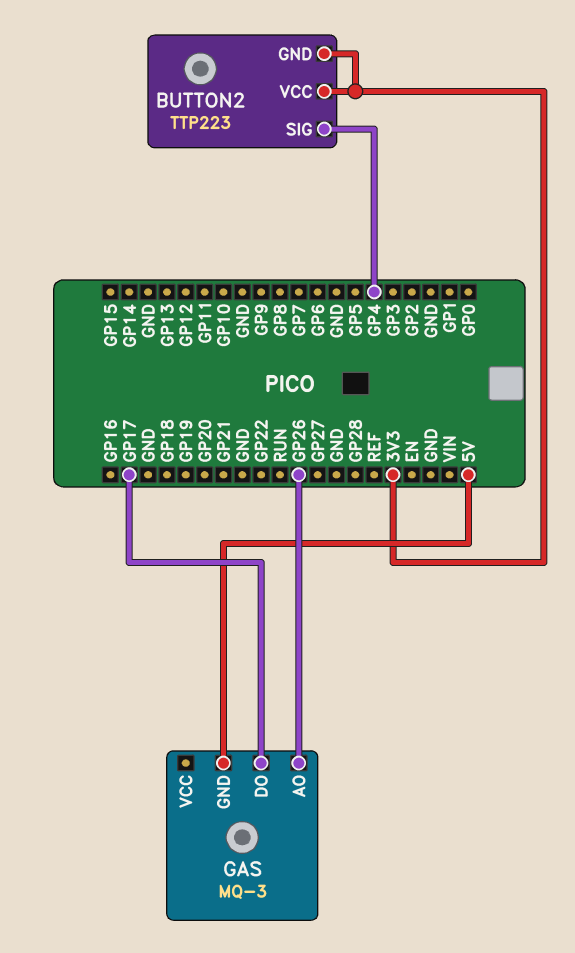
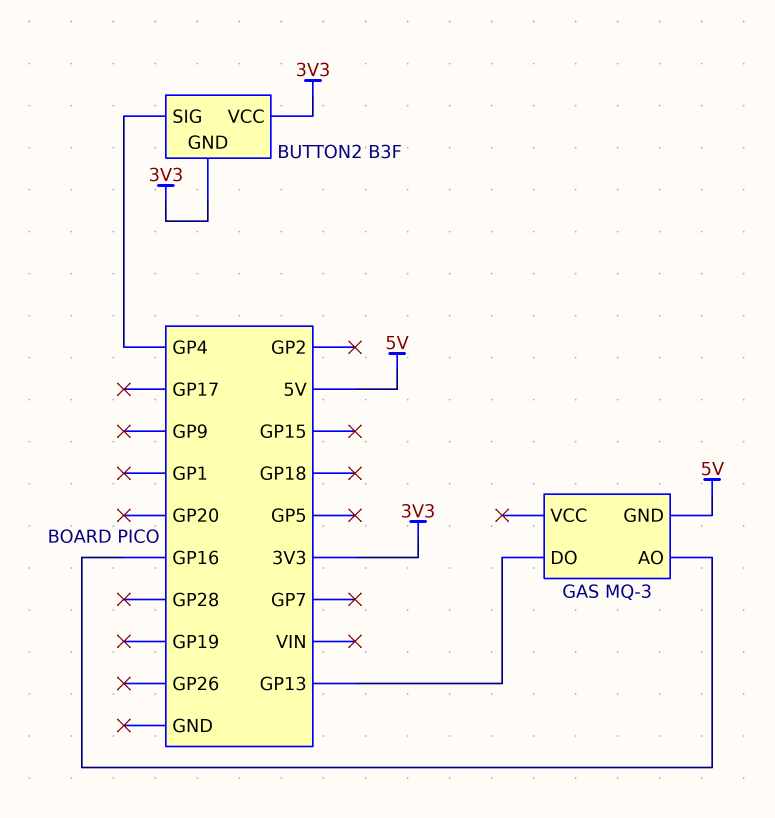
BUTTON2: TTP223 -> B3F
GAS pin AO: GP26 -> GP16
GAS pin DO: GP17 -> GP13

